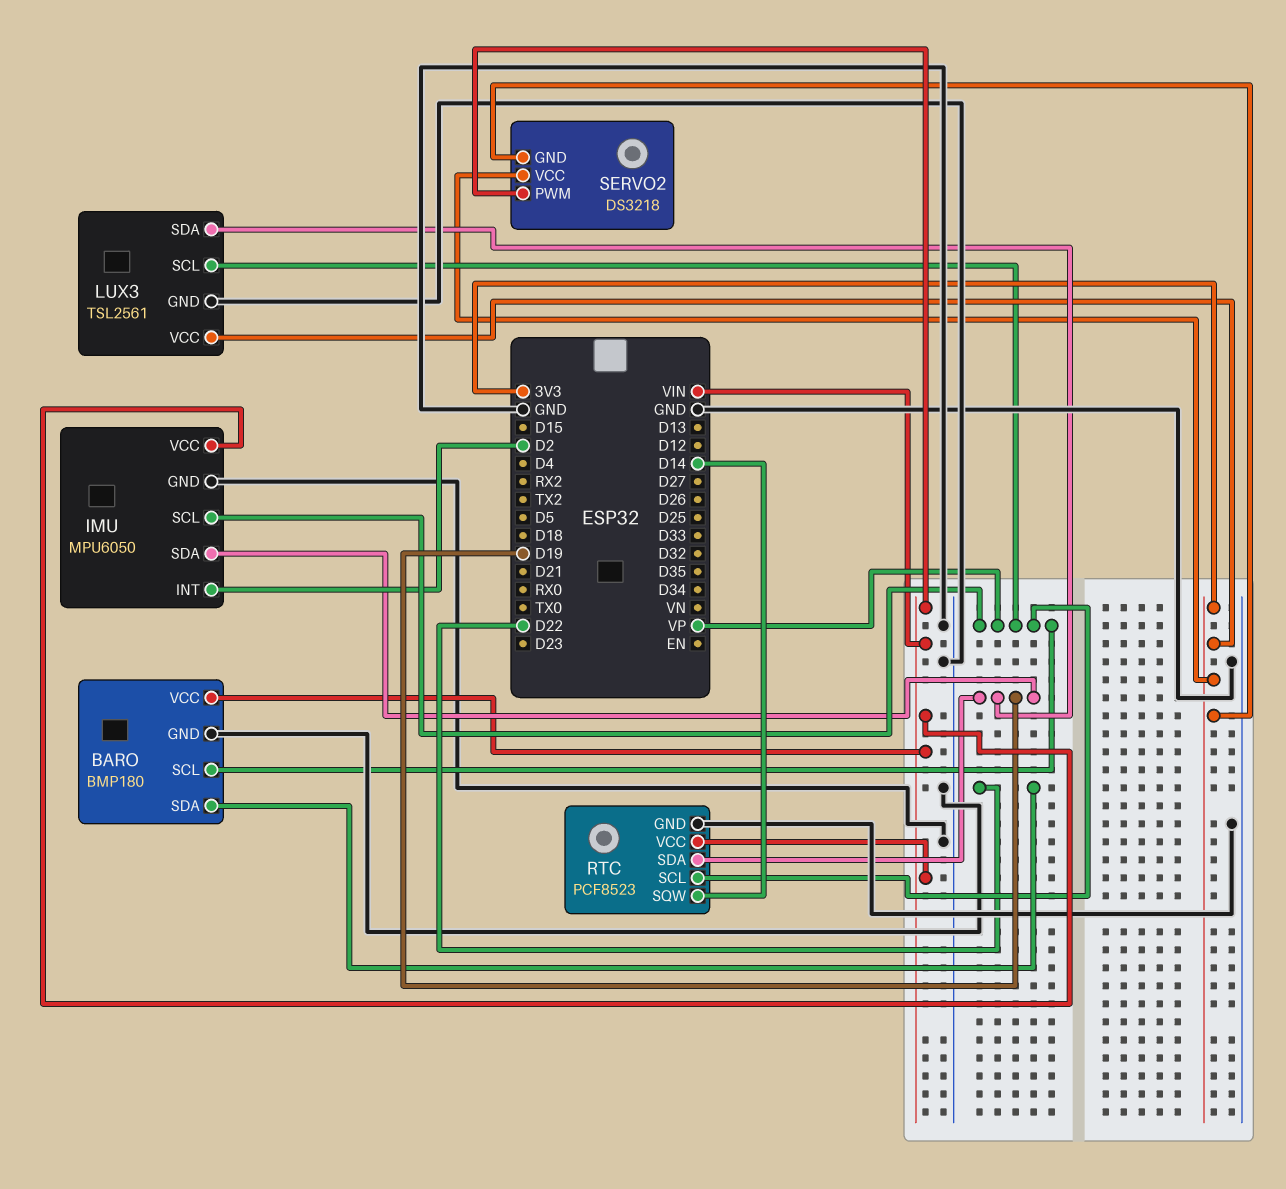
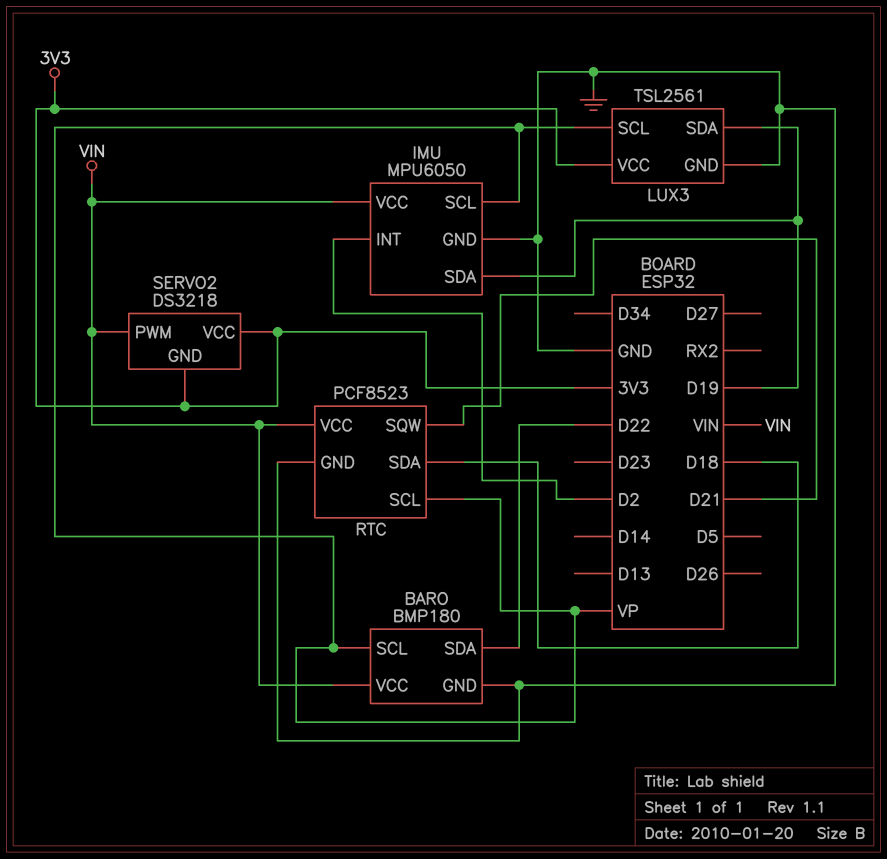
RTC pin SDA: D19 -> D18
RTC pin SQW: D14 -> D21

